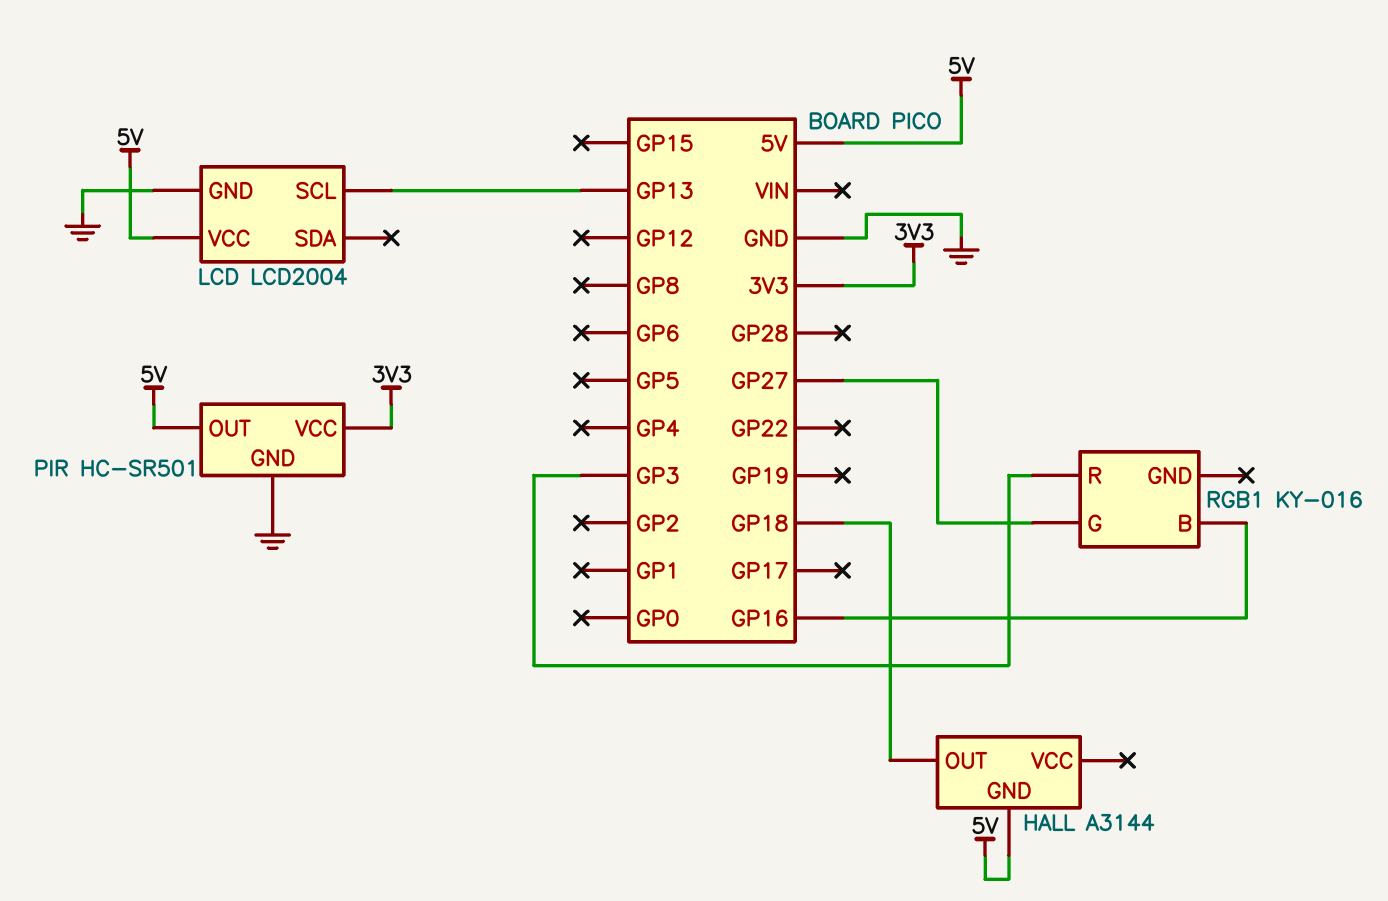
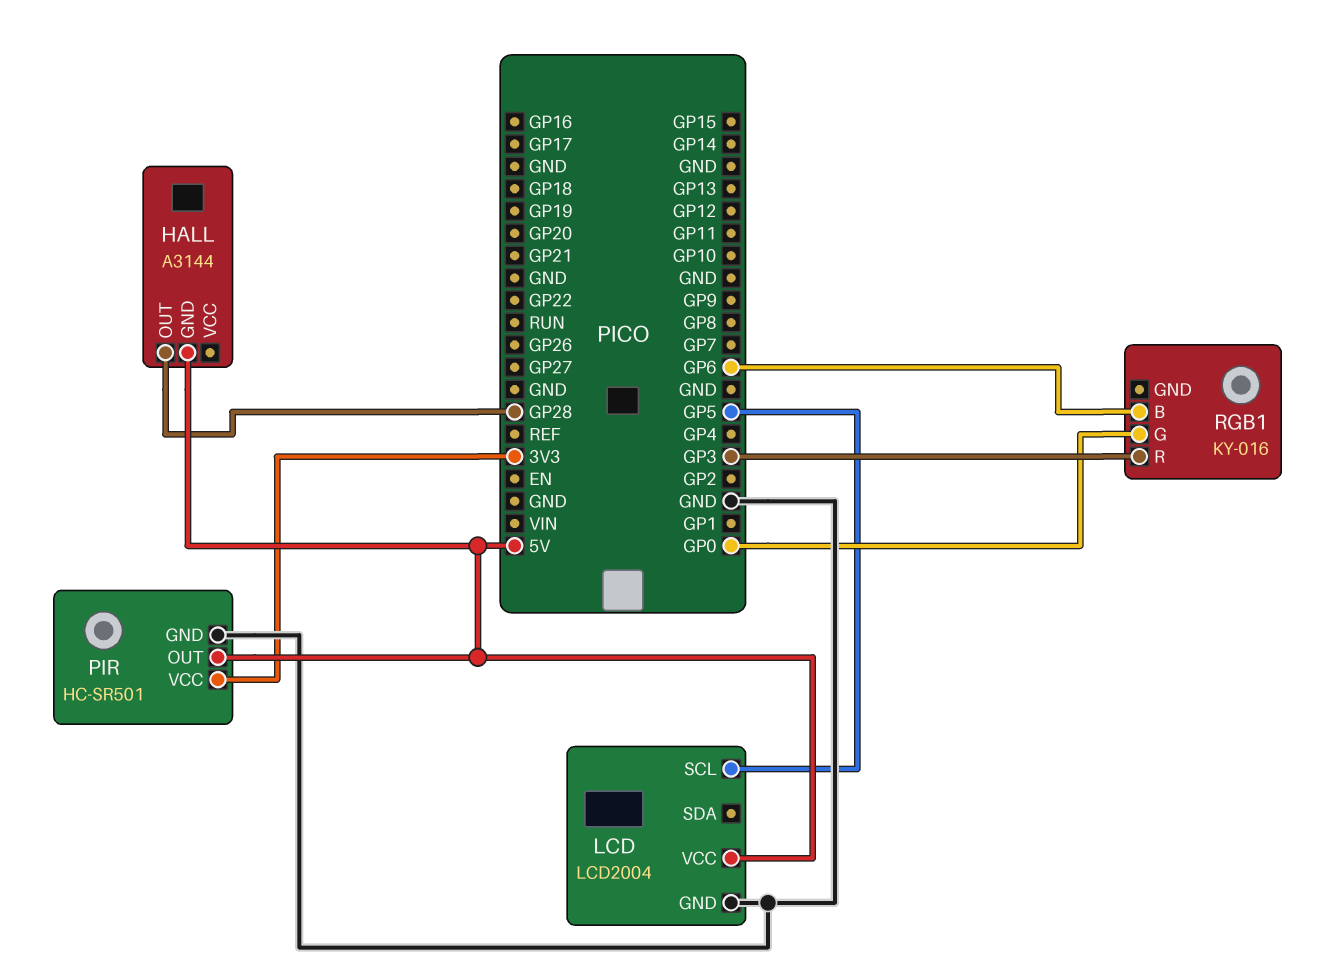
HALL pin OUT: GP18 -> GP28
LCD pin SCL: GP13 -> GP5
RGB1 pin B: GP16 -> GP6
RGB1 pin G: GP27 -> GP0

